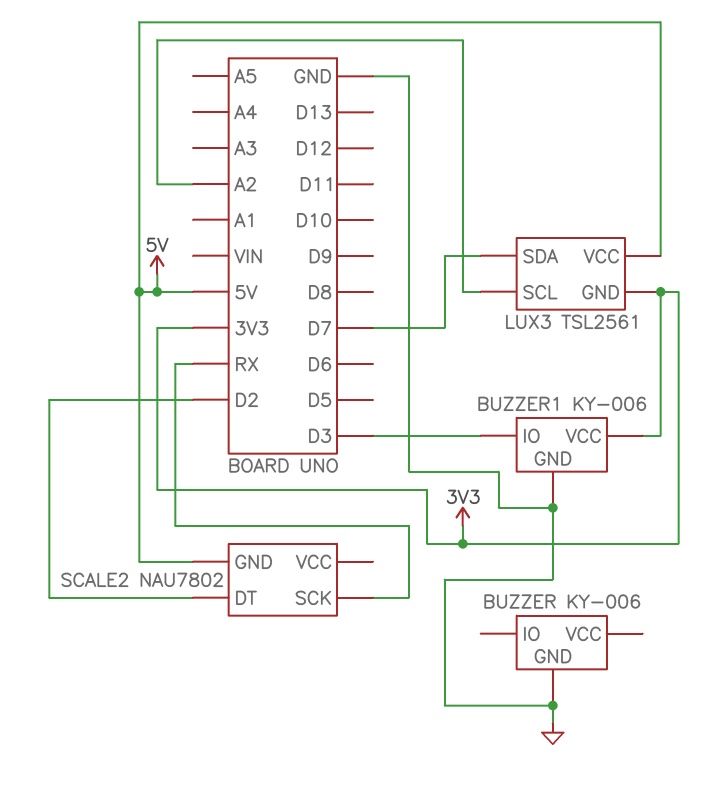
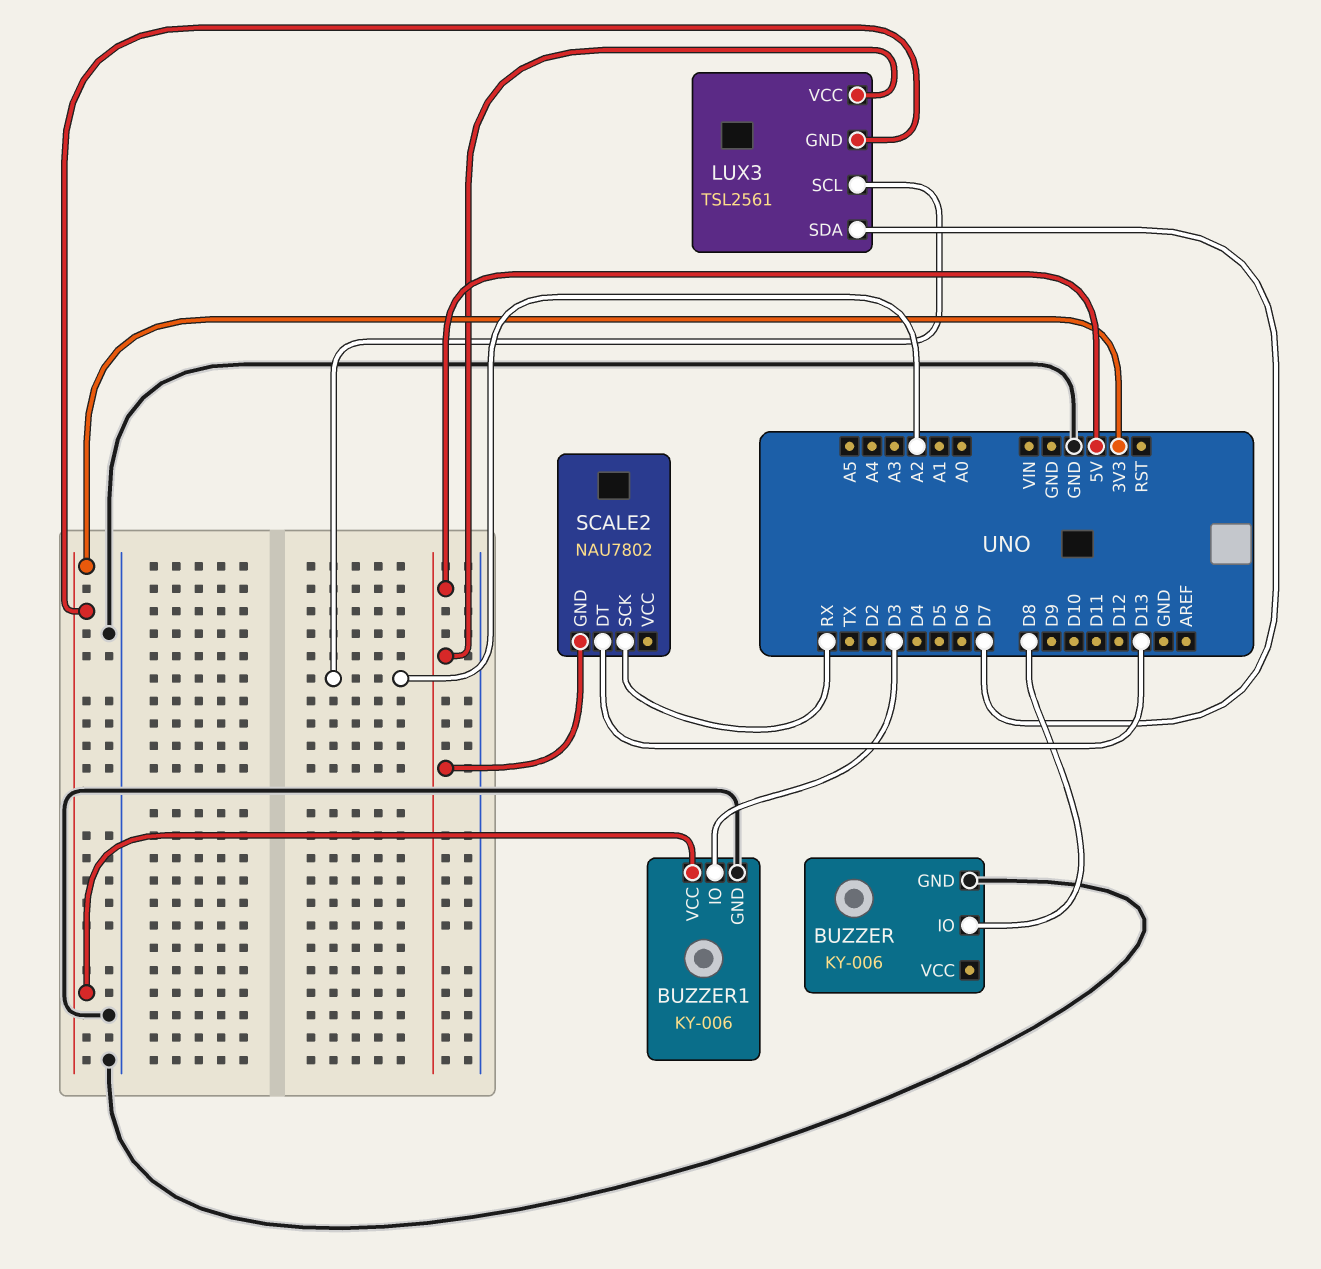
BUZZER pin IO: none -> D8
SCALE2 pin DT: D2 -> D13

